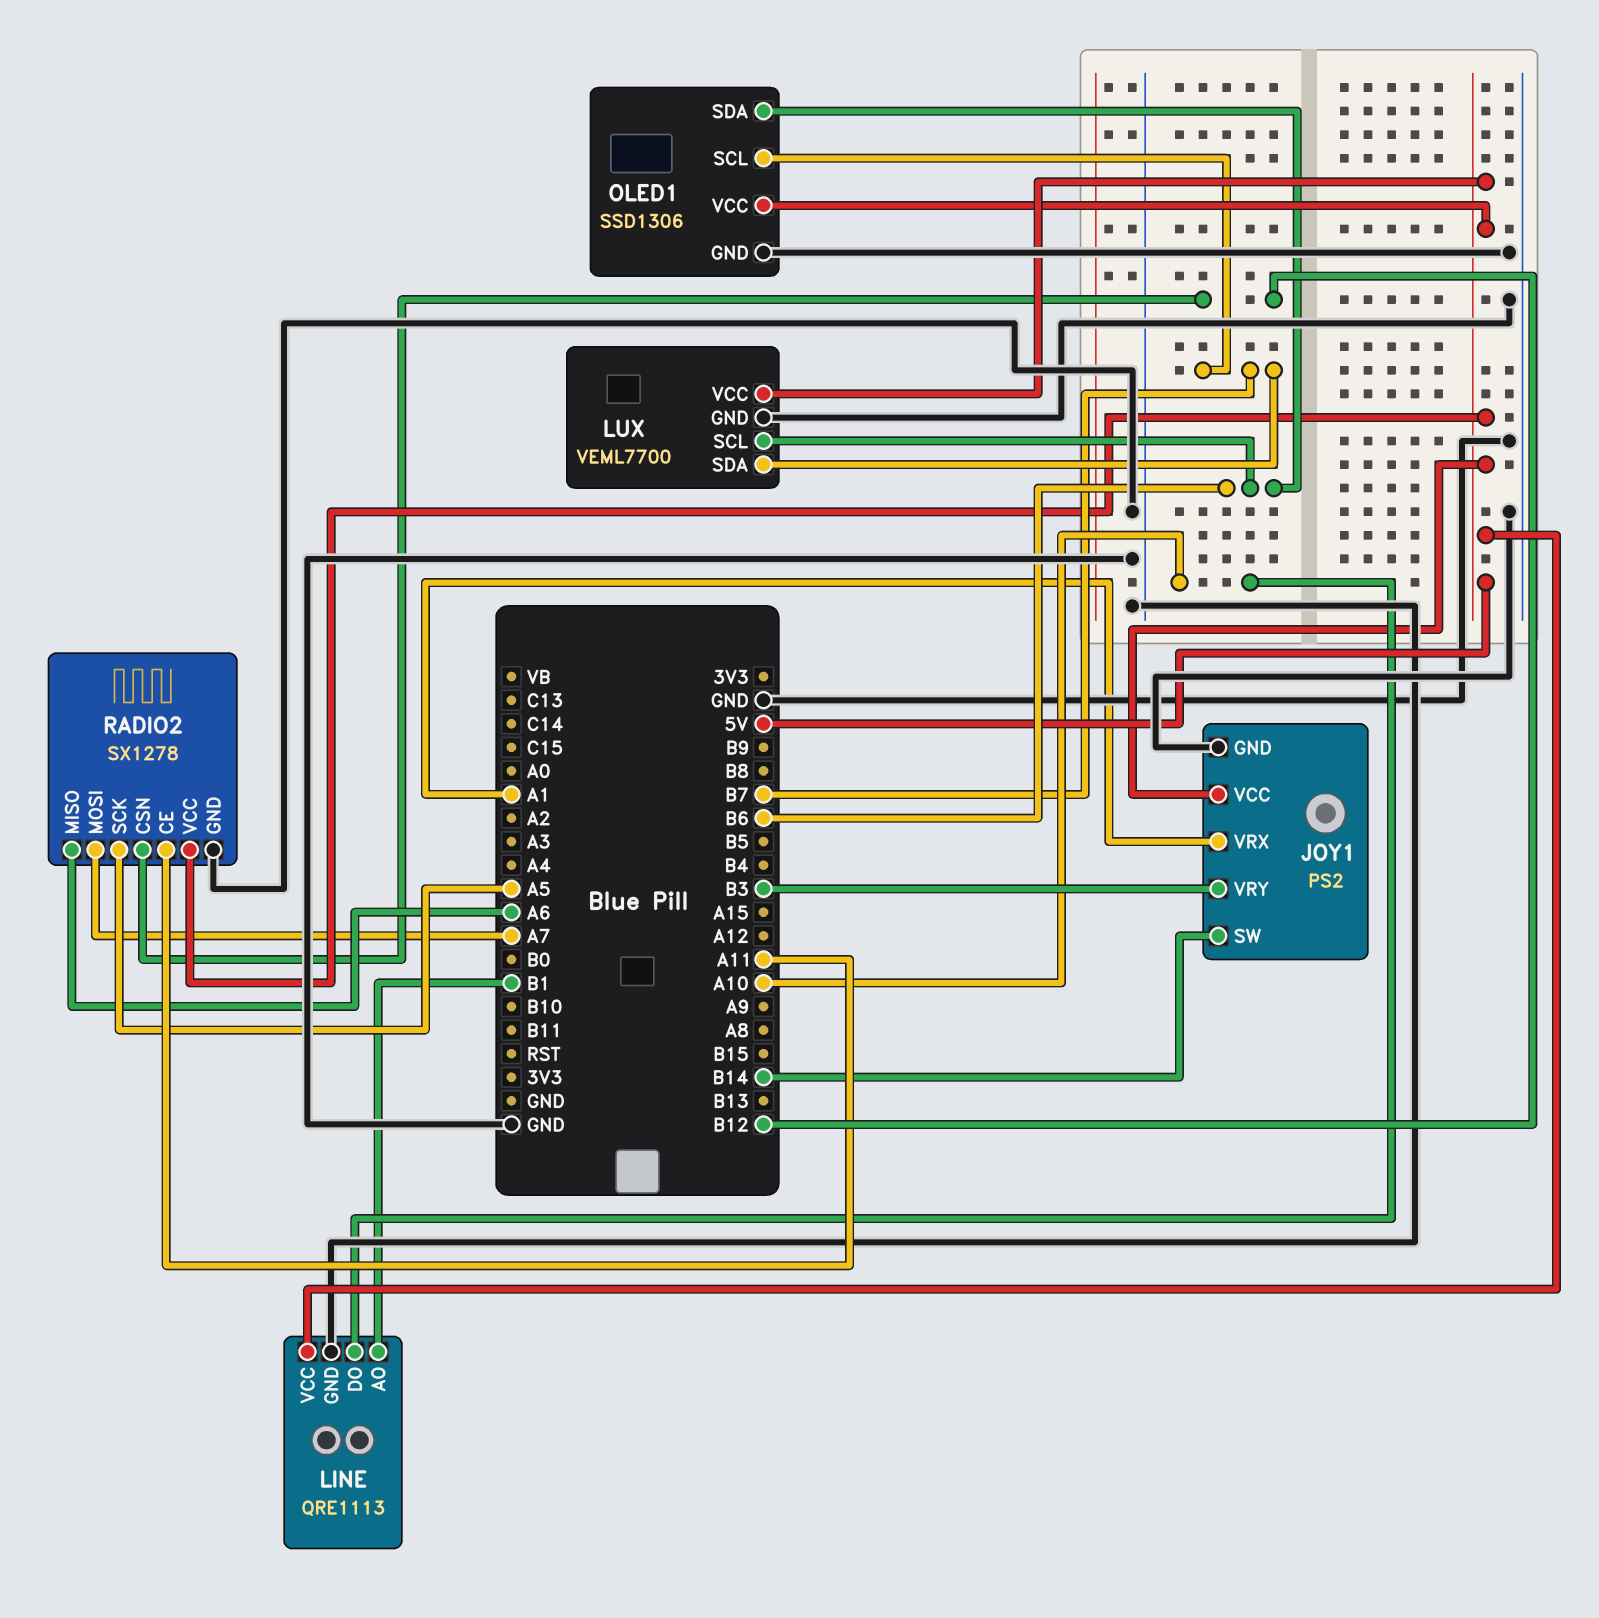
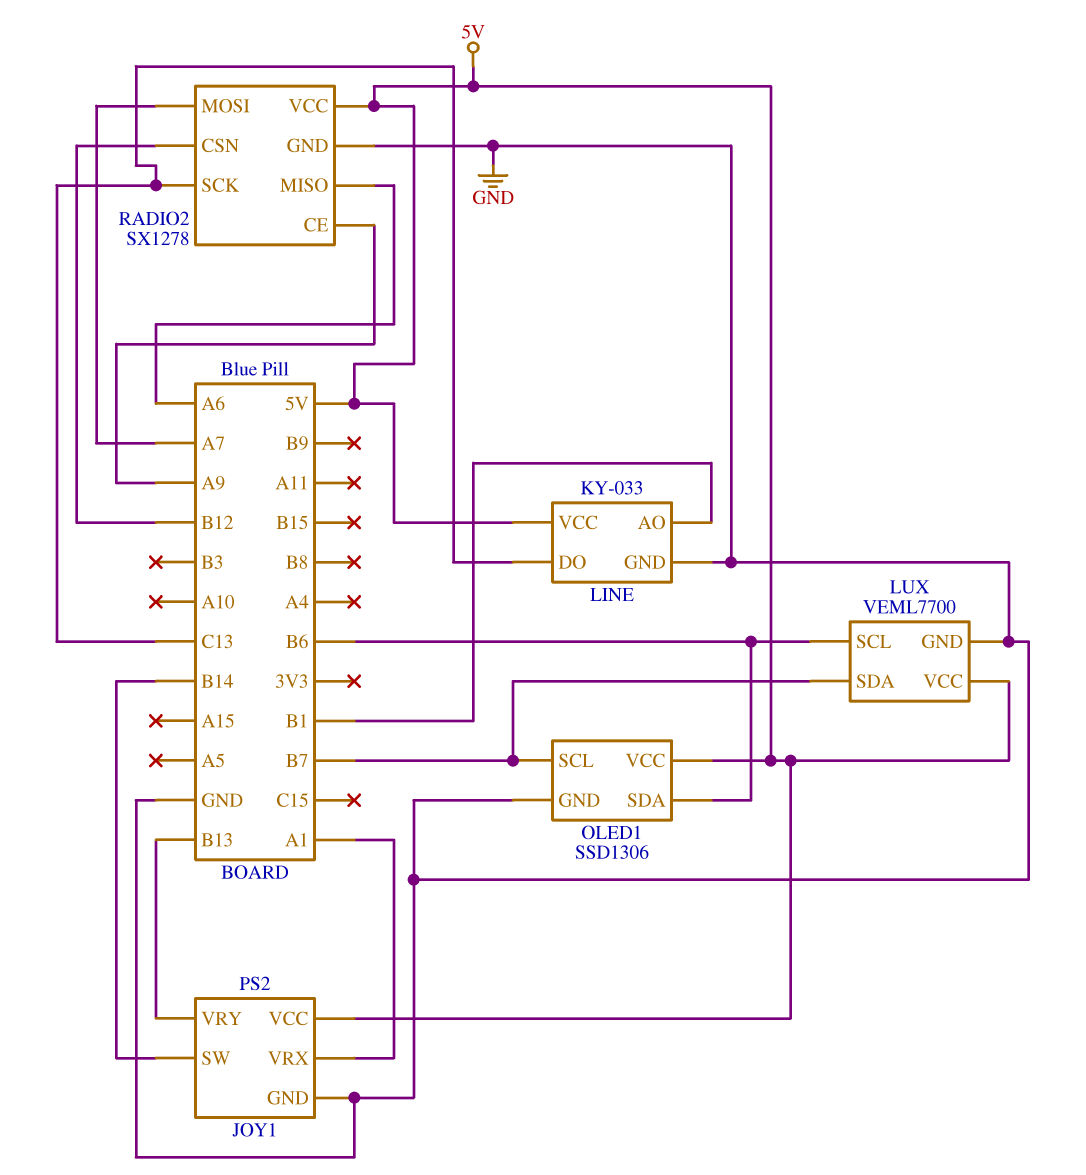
JOY1 pin VRY: B3 -> B13
LINE: QRE1113 -> KY-033
LINE pin DO: A10 -> C13
RADIO2 pin CE: A11 -> A9
RADIO2 pin SCK: A5 -> C13

